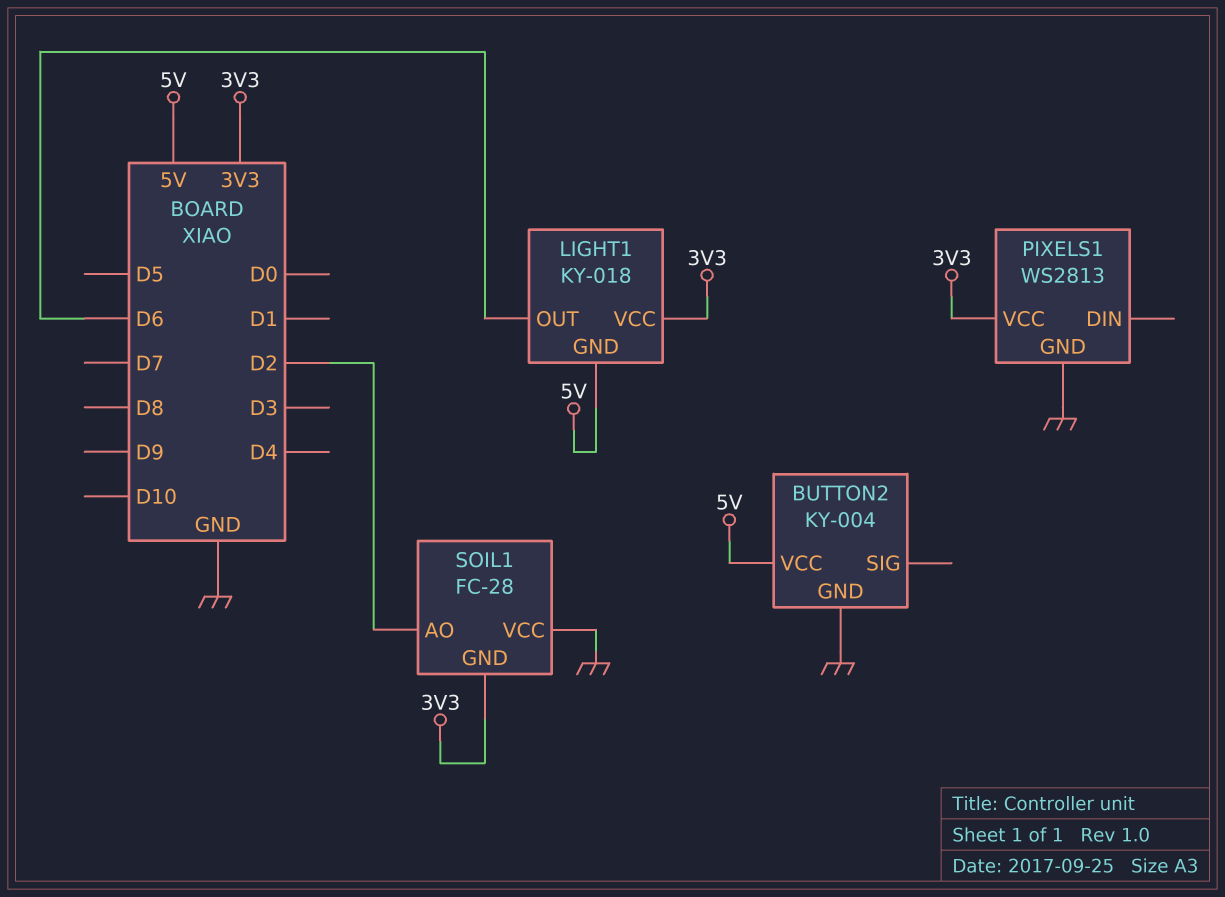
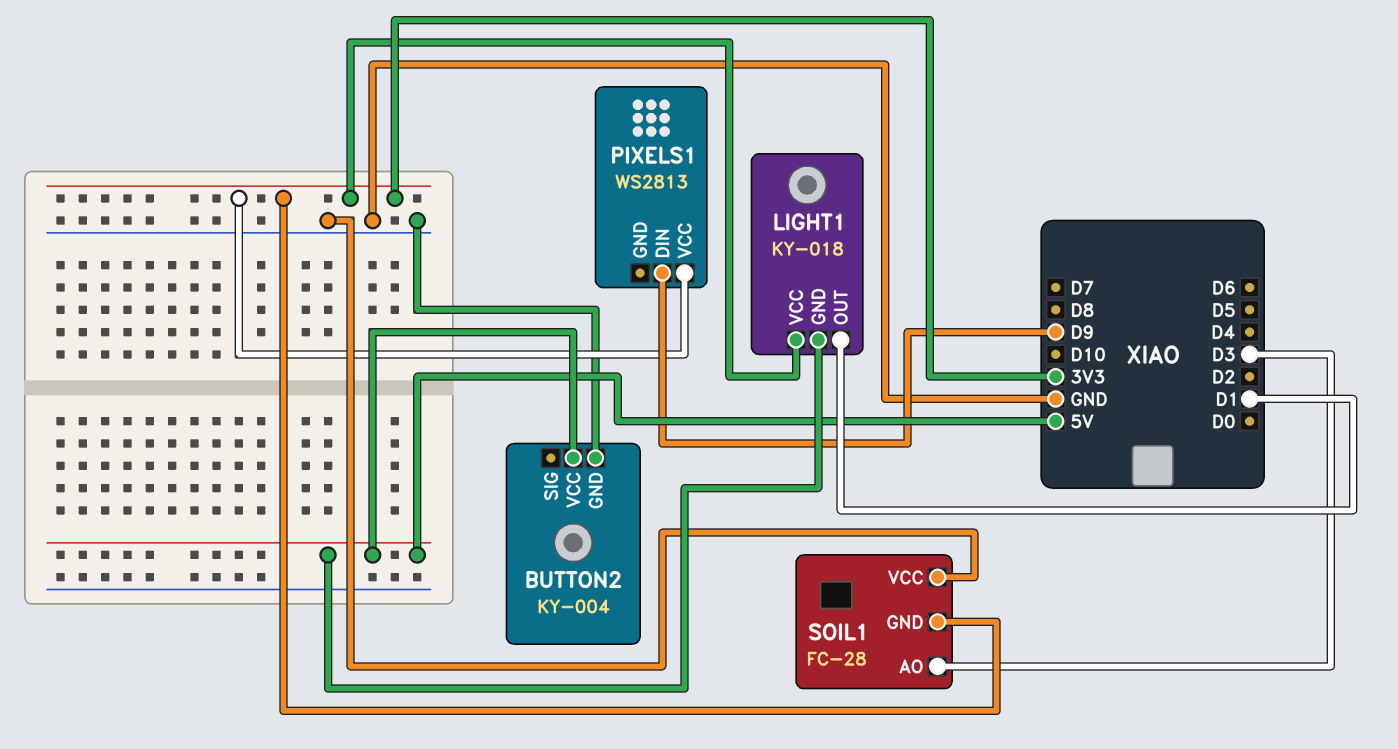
LIGHT1 pin OUT: D6 -> D1
PIXELS1 pin DIN: none -> D9
PIXELS1 pin GND: GND -> none
SOIL1 pin AO: D2 -> D3

